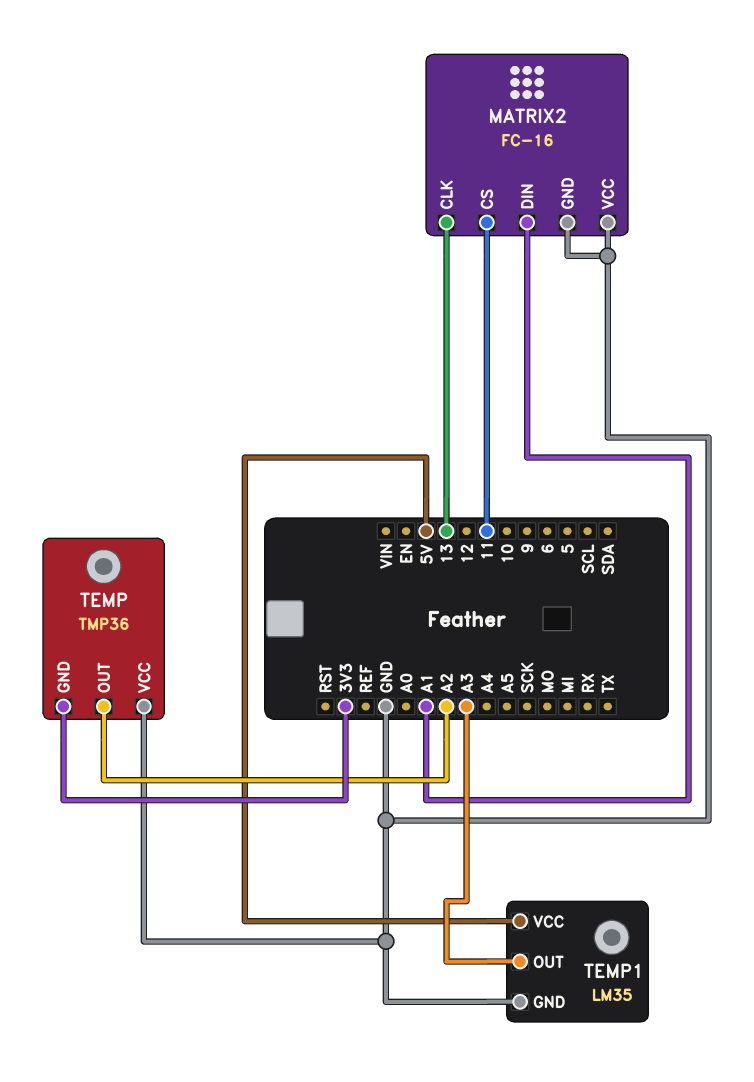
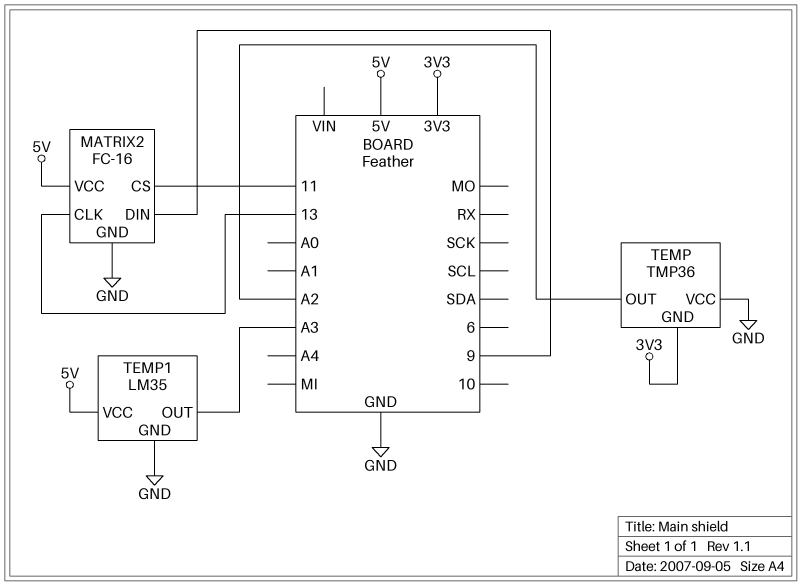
MATRIX2 pin DIN: A1 -> 9
MATRIX2 pin VCC: GND -> 5V

